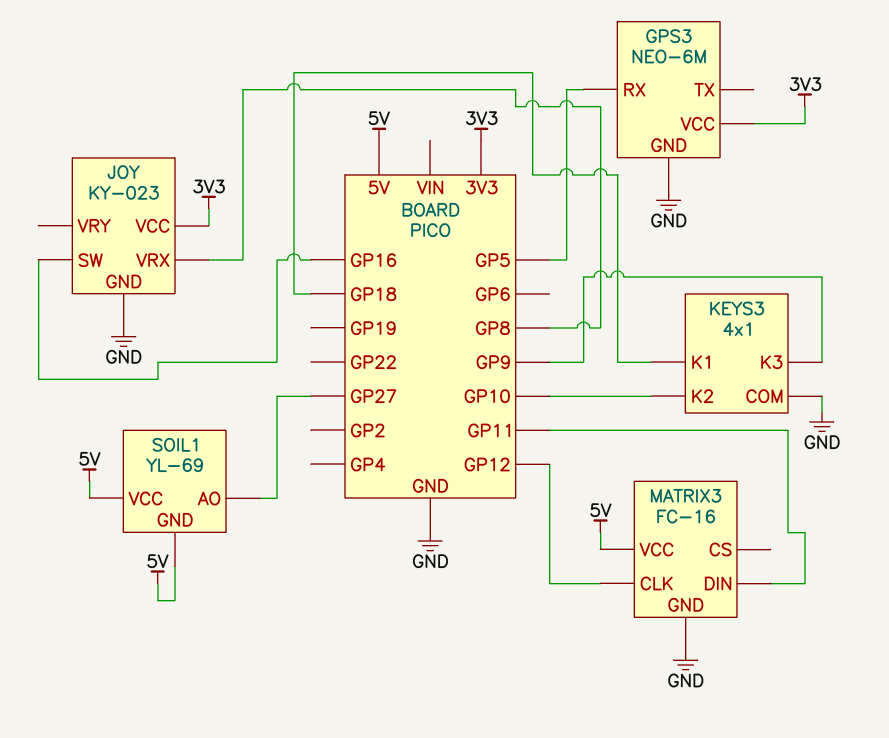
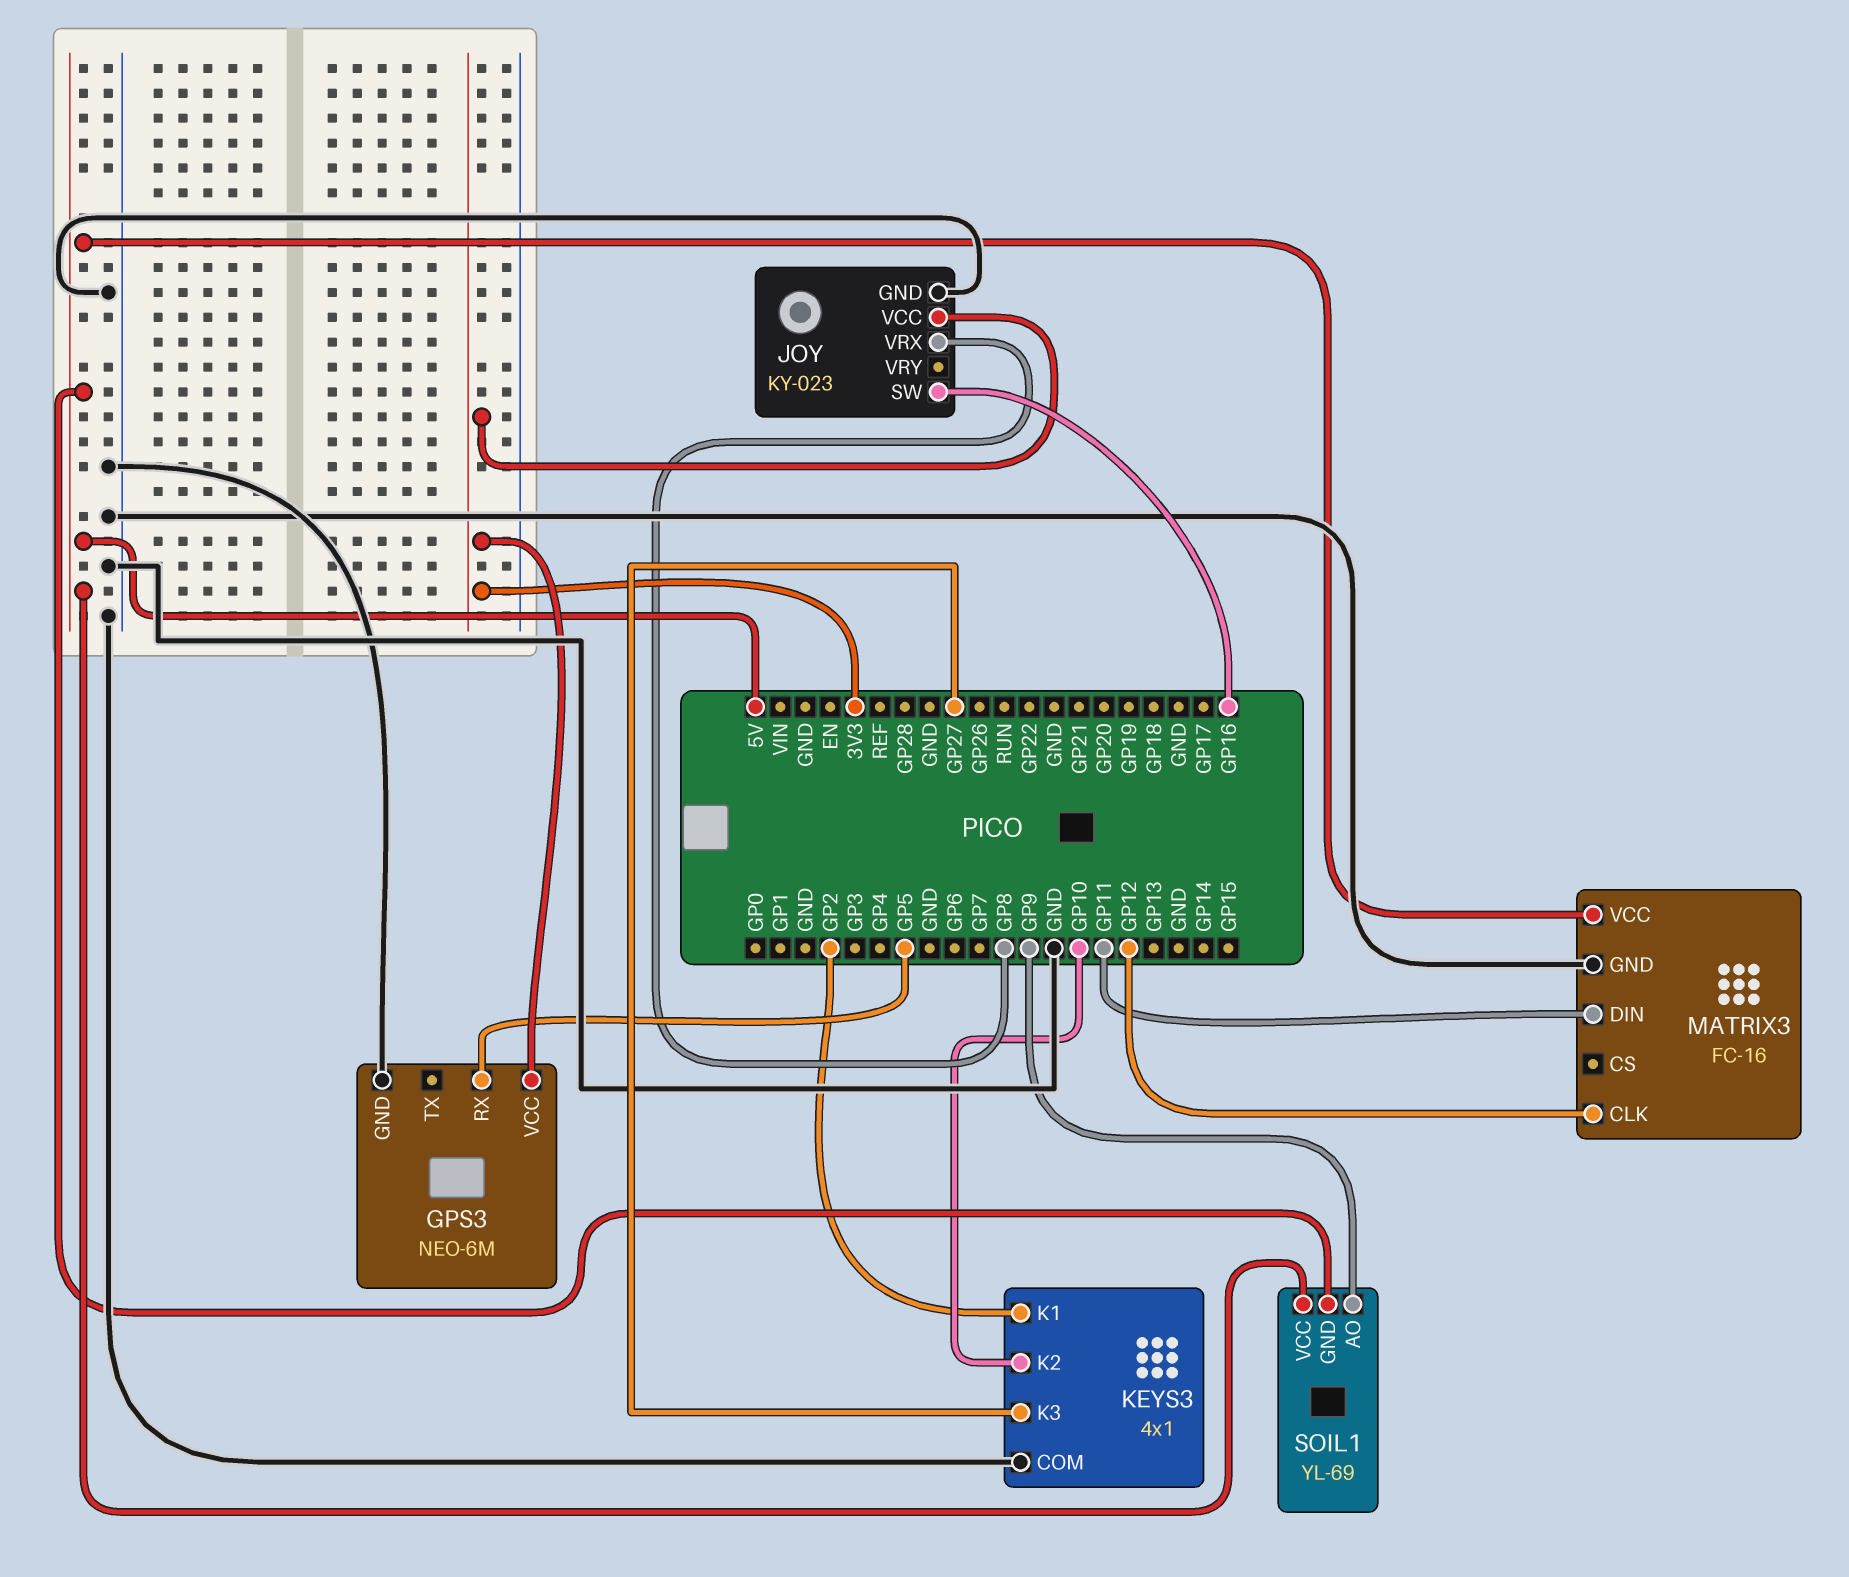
KEYS3 pin K1: GP18 -> GP2
KEYS3 pin K3: GP9 -> GP27
SOIL1 pin AO: GP27 -> GP9

